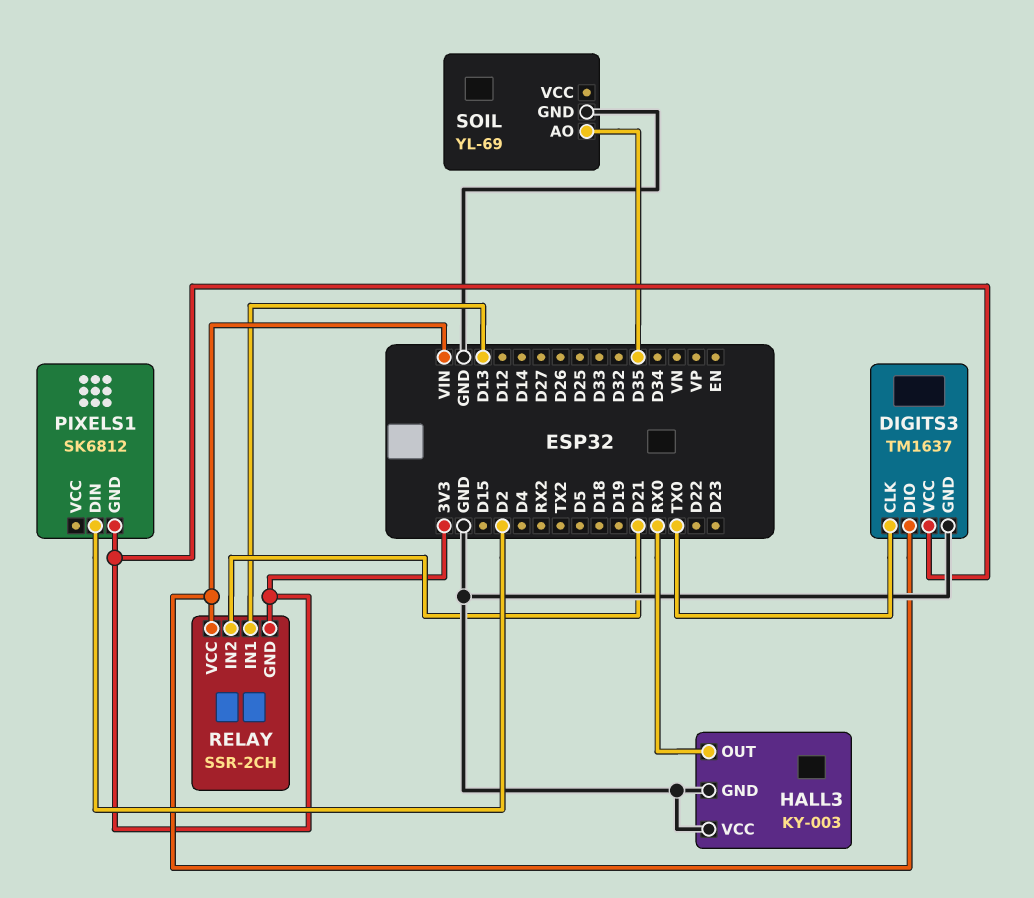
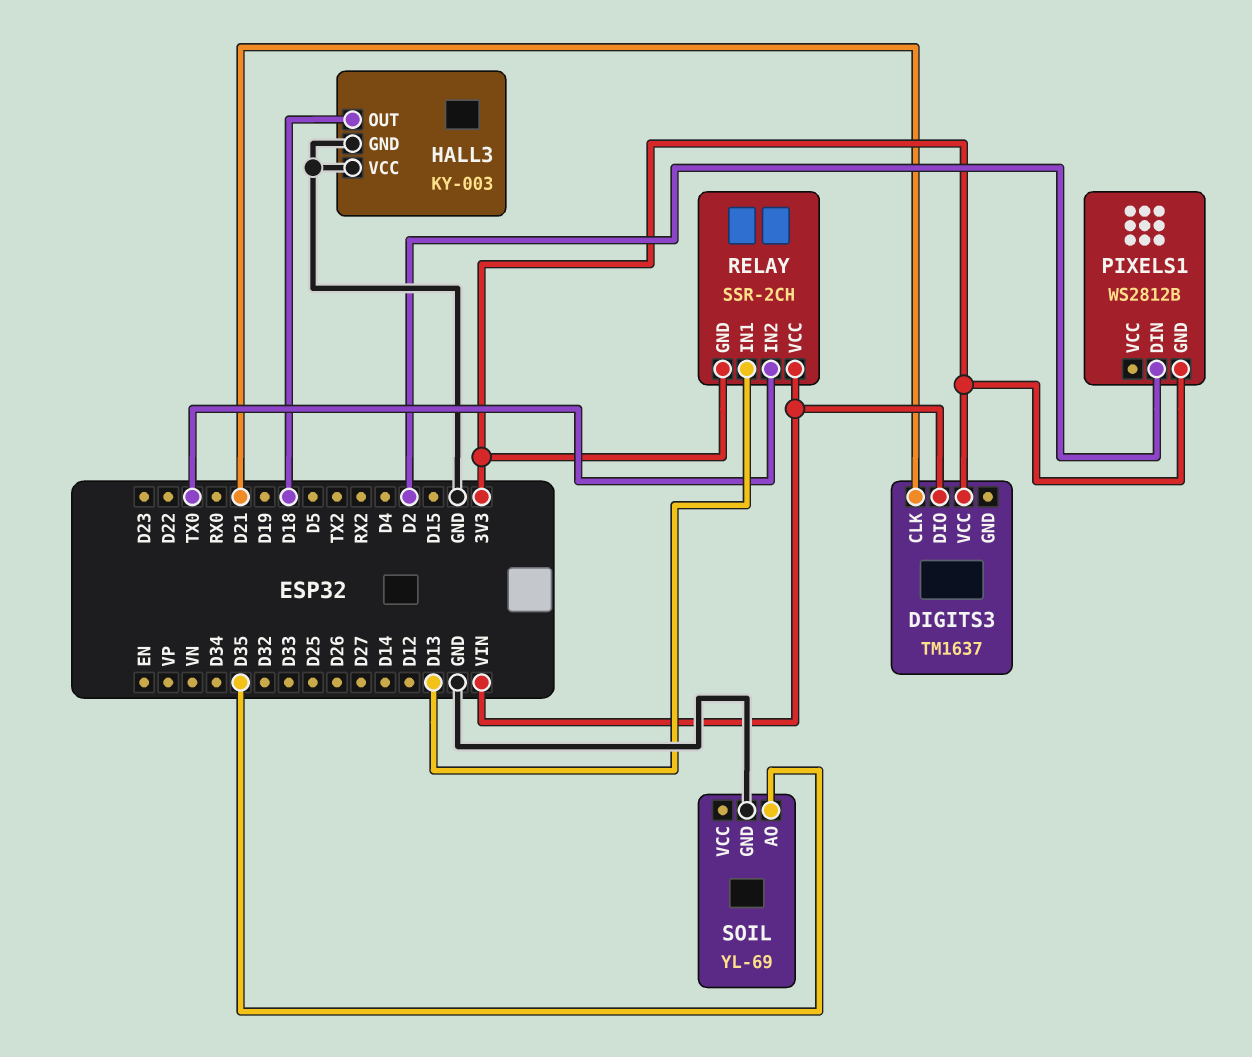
DIGITS3 pin CLK: TX0 -> D21
DIGITS3 pin GND: GND -> none
HALL3 pin OUT: RX0 -> D18
PIXELS1: SK6812 -> WS2812B
RELAY pin IN2: D21 -> TX0

